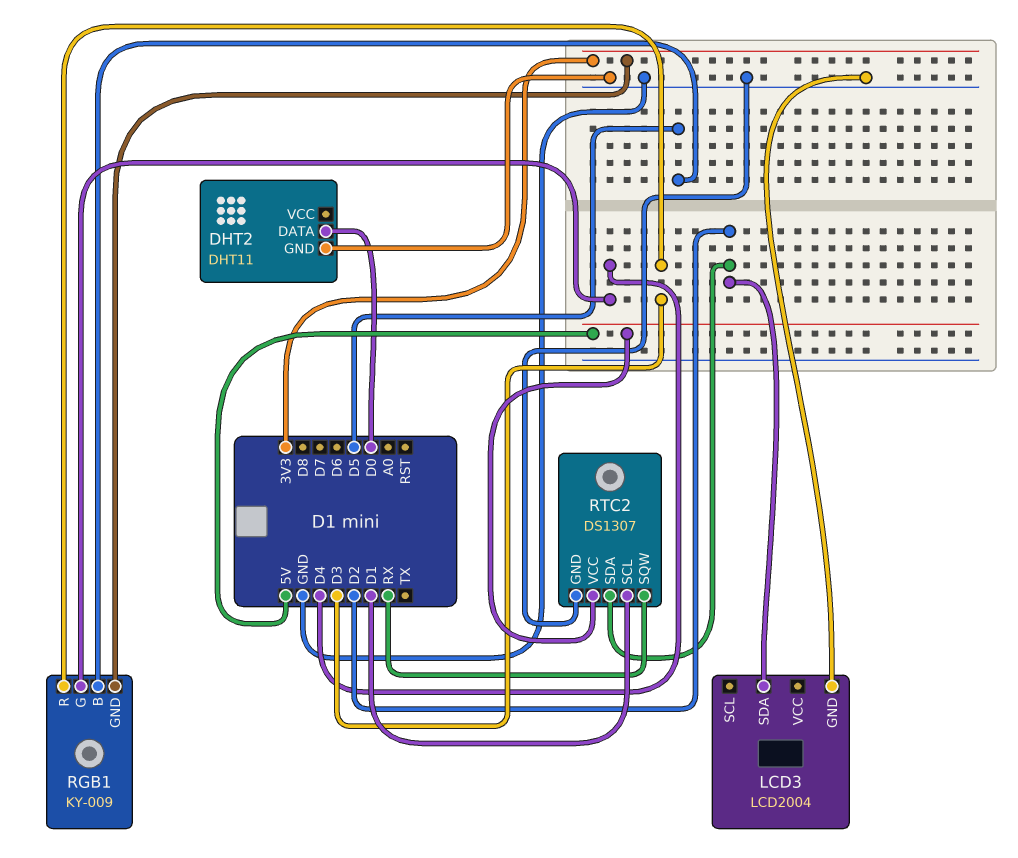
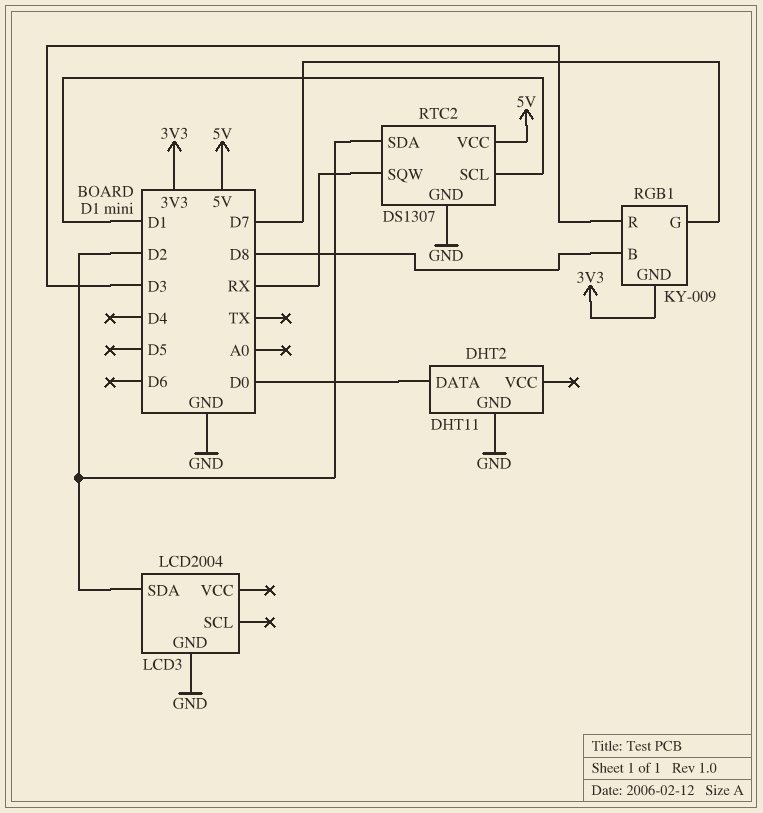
RGB1 pin B: D5 -> D8
RGB1 pin G: D4 -> D7

